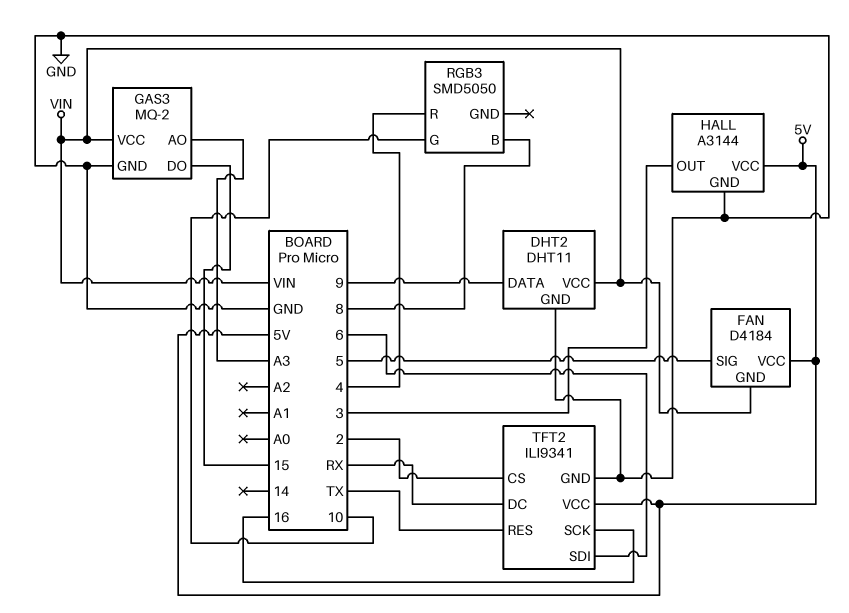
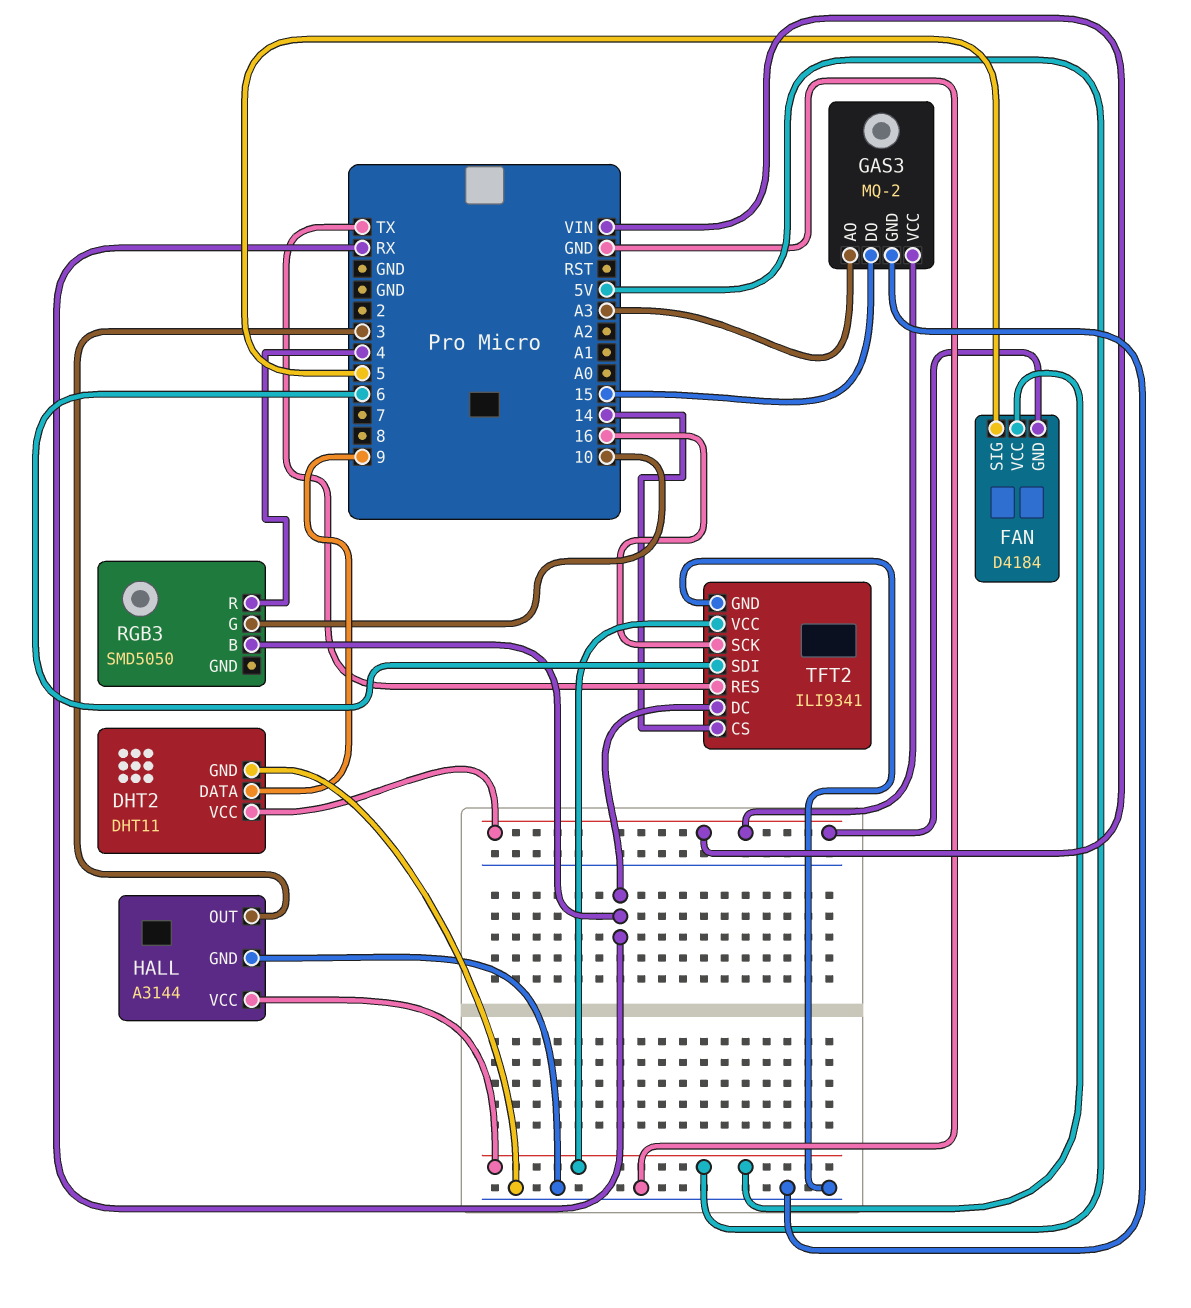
RGB3 pin B: 8 -> RX
TFT2 pin CS: 2 -> 14

